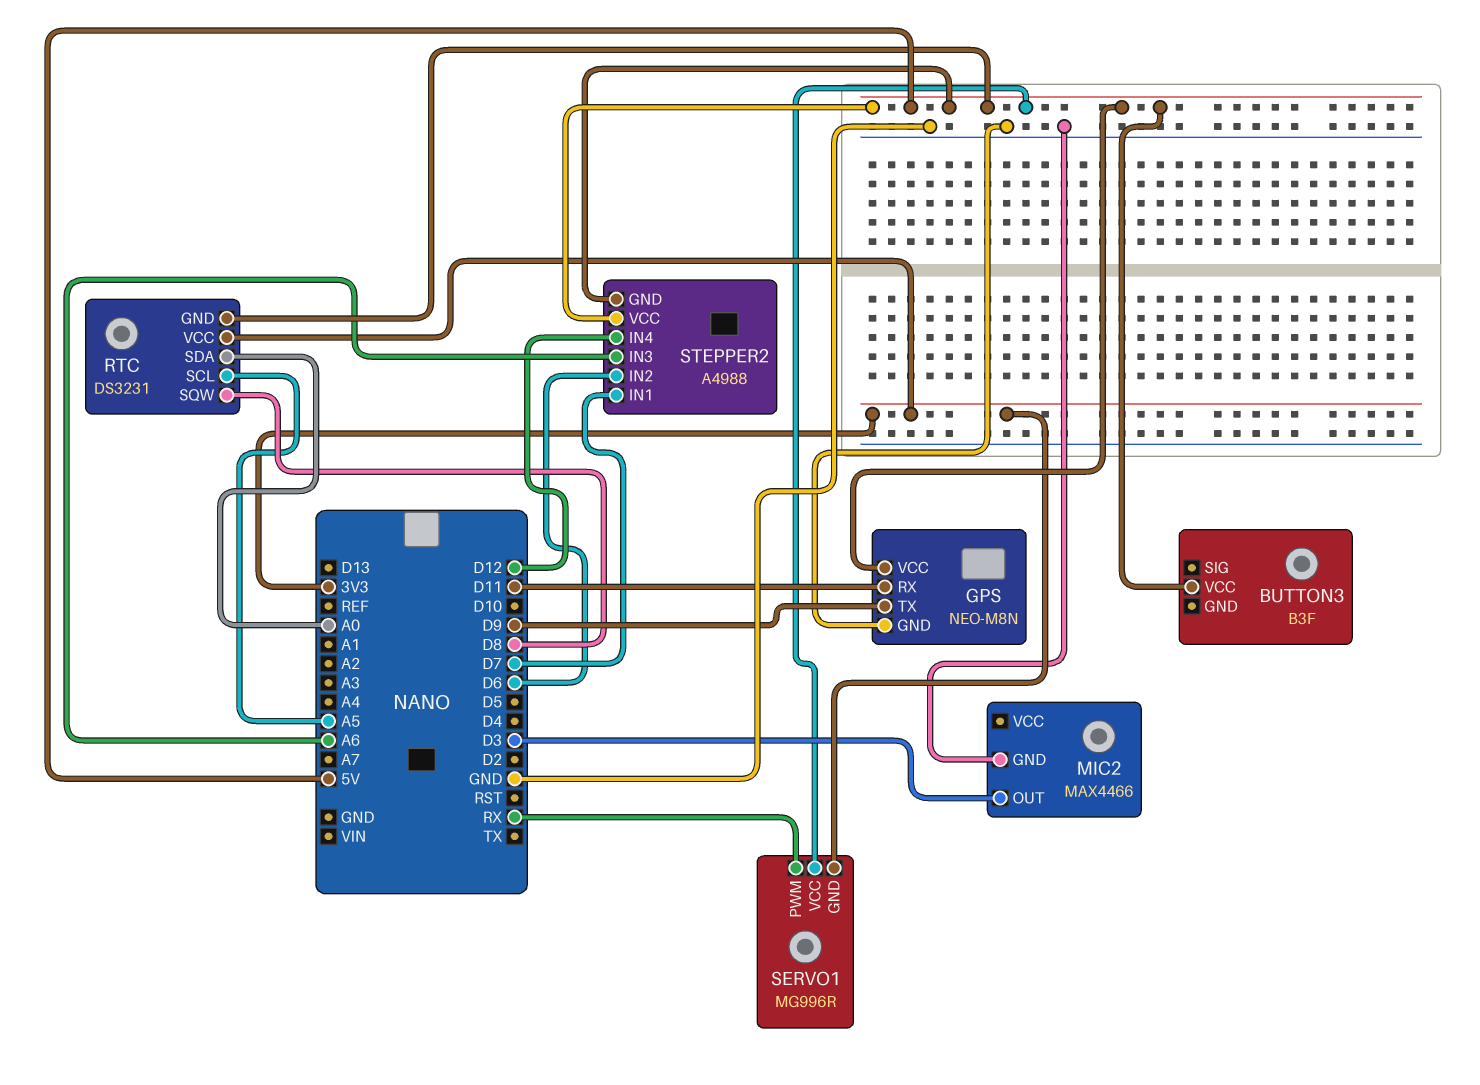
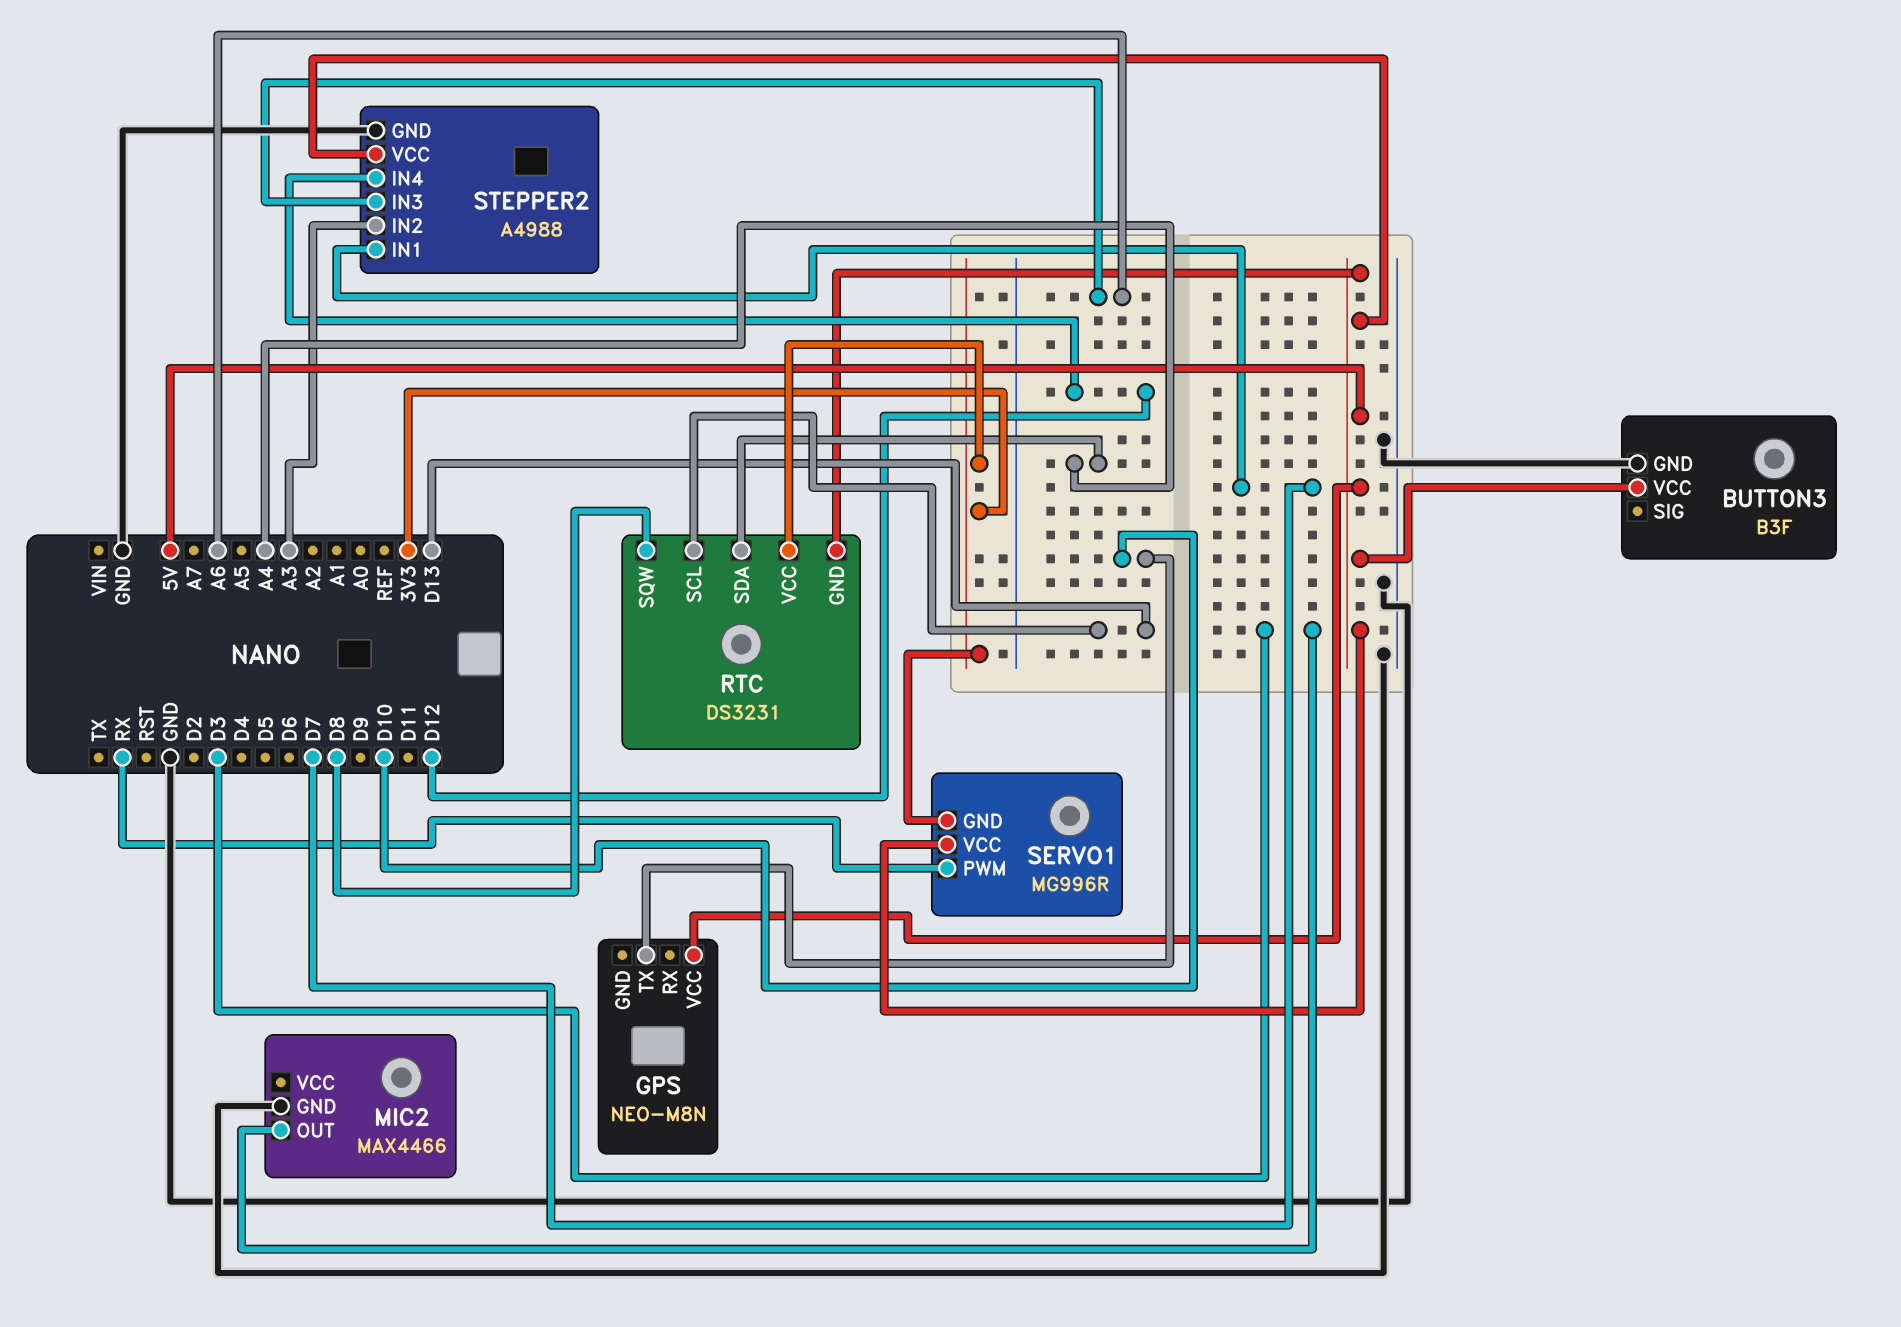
BUTTON3 pin GND: none -> GND
GPS pin GND: GND -> none
GPS pin RX: D11 -> none
GPS pin TX: D9 -> D10
RTC pin SCL: A5 -> D13
RTC pin SDA: A0 -> A4
STEPPER2 pin GND: 5V -> GND
STEPPER2 pin IN2: D6 -> A3

